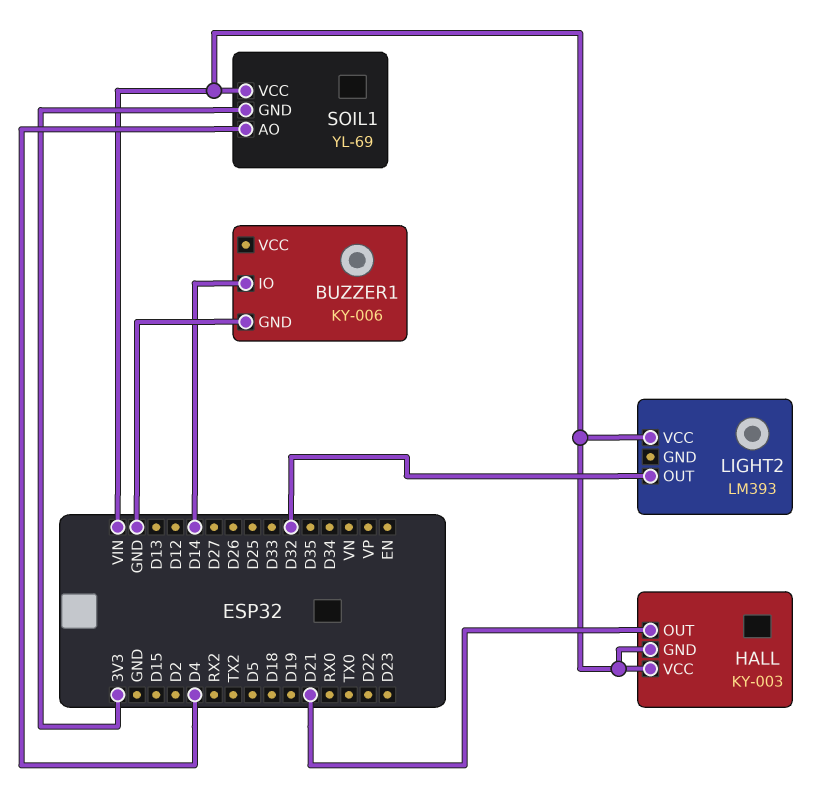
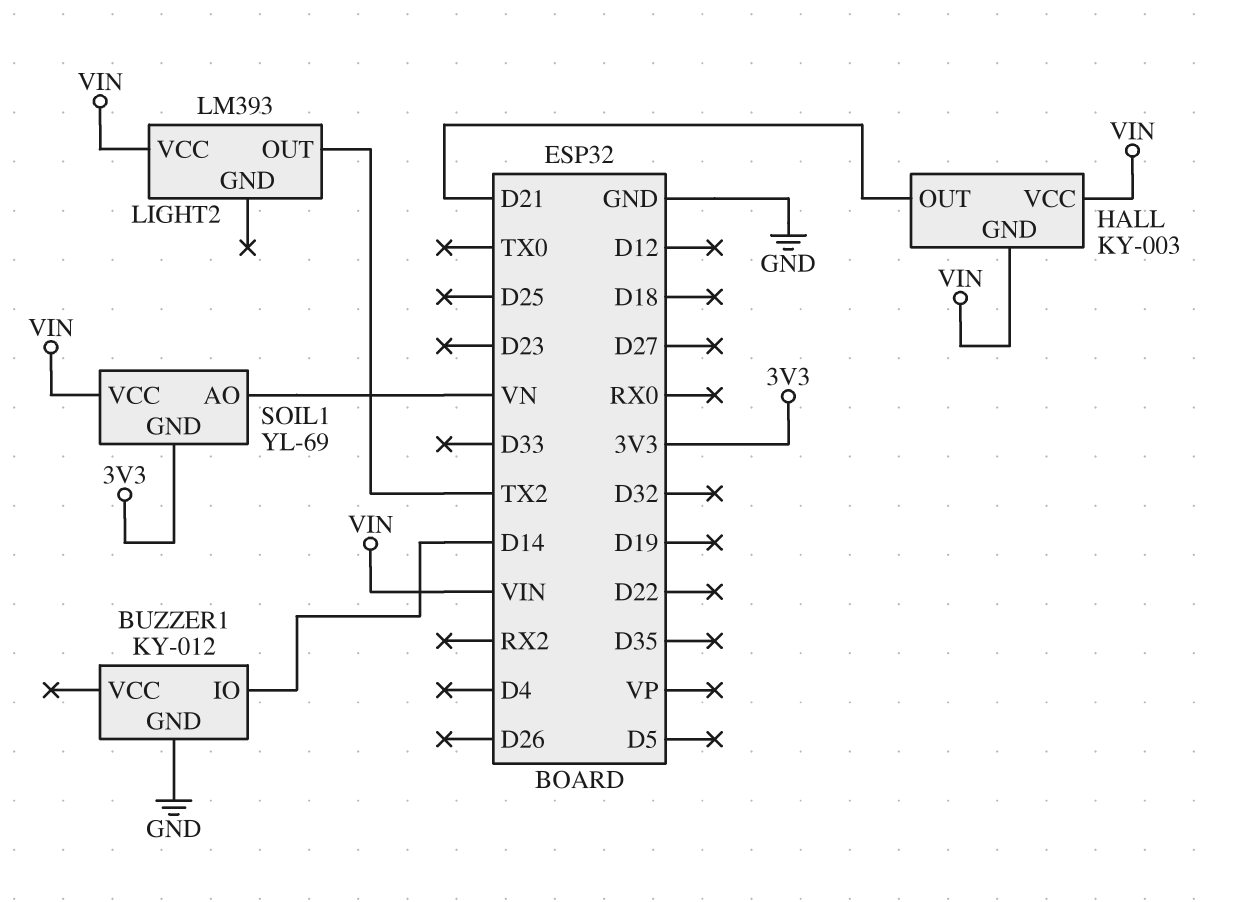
BUZZER1: KY-006 -> KY-012
LIGHT2 pin OUT: D32 -> TX2
SOIL1 pin AO: D4 -> VN

